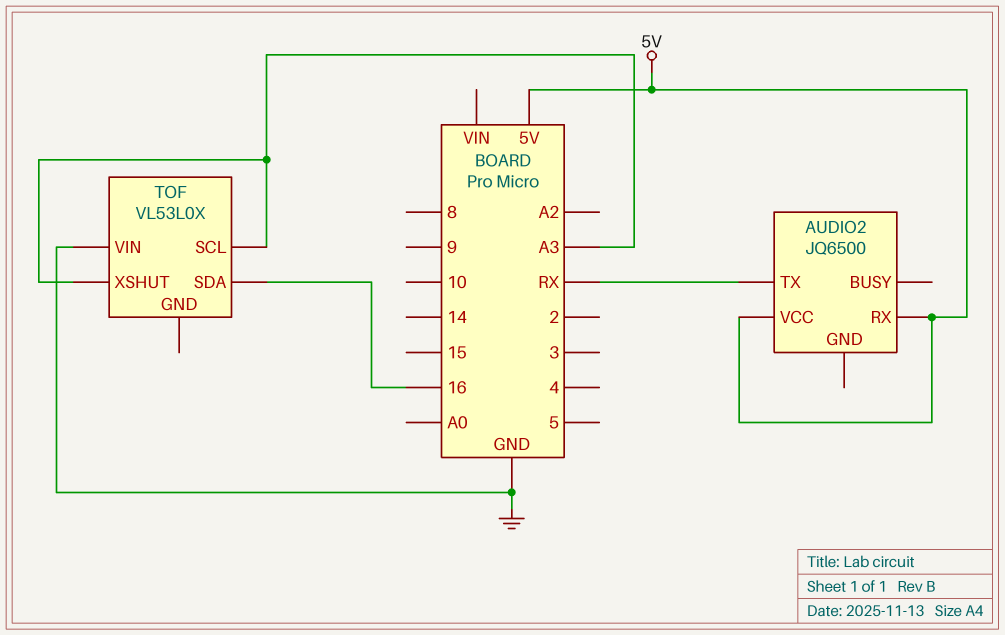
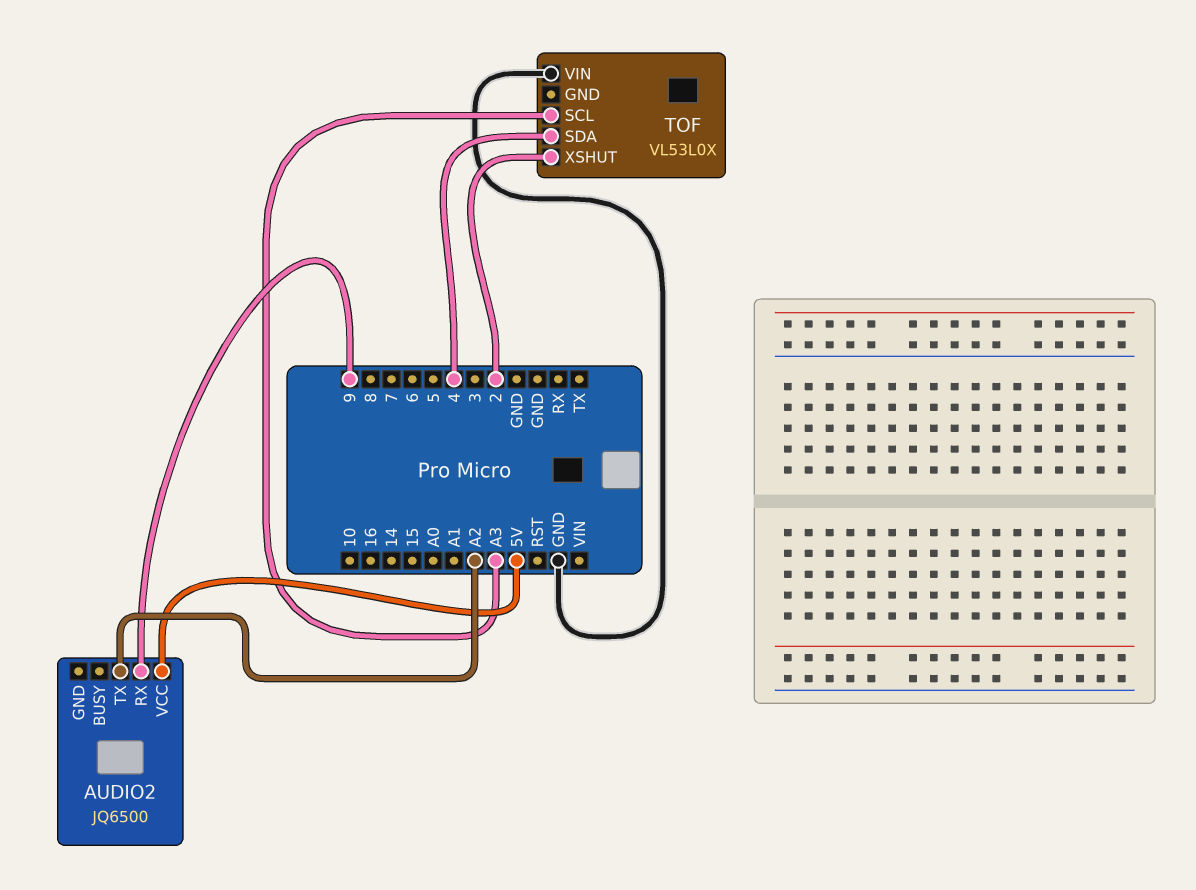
AUDIO2 pin RX: 5V -> 9
AUDIO2 pin TX: RX -> A2
TOF pin SDA: 16 -> 4
TOF pin XSHUT: A3 -> 2

